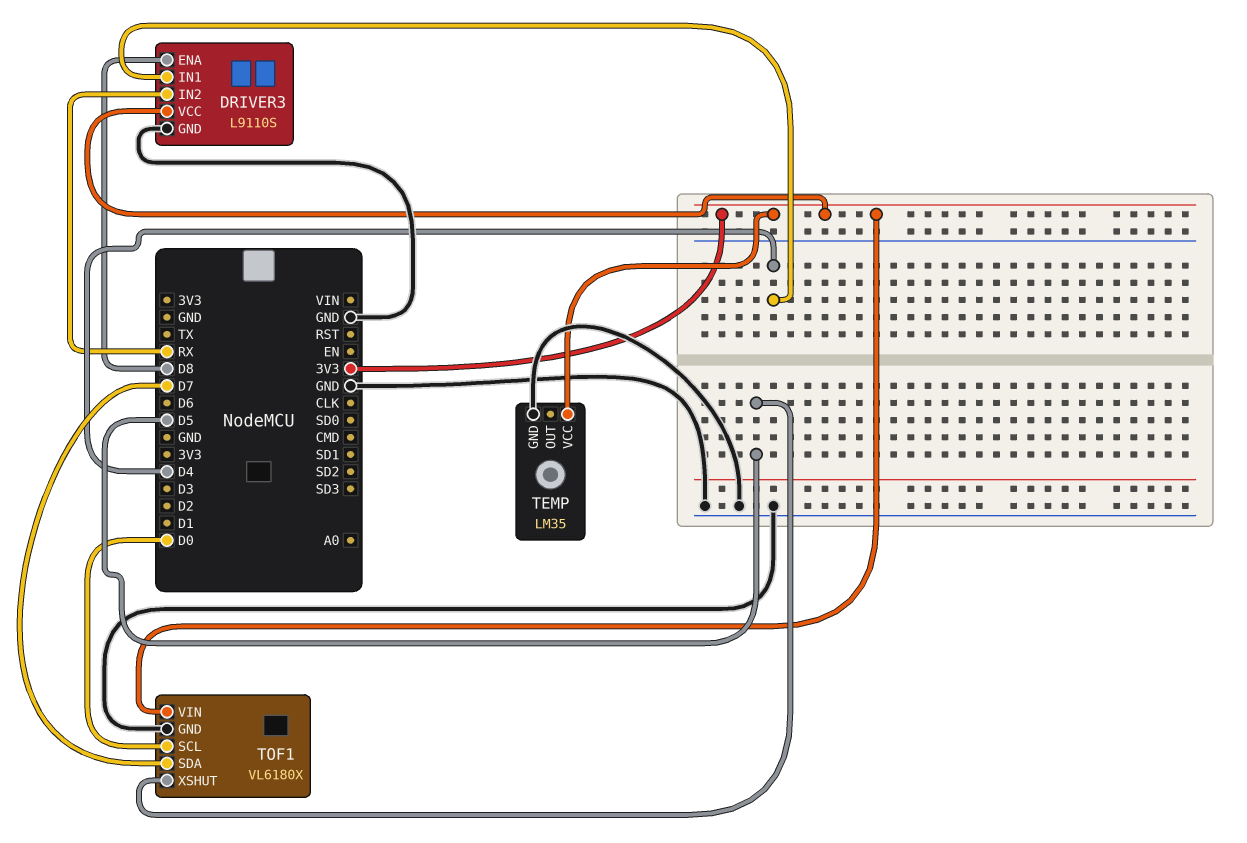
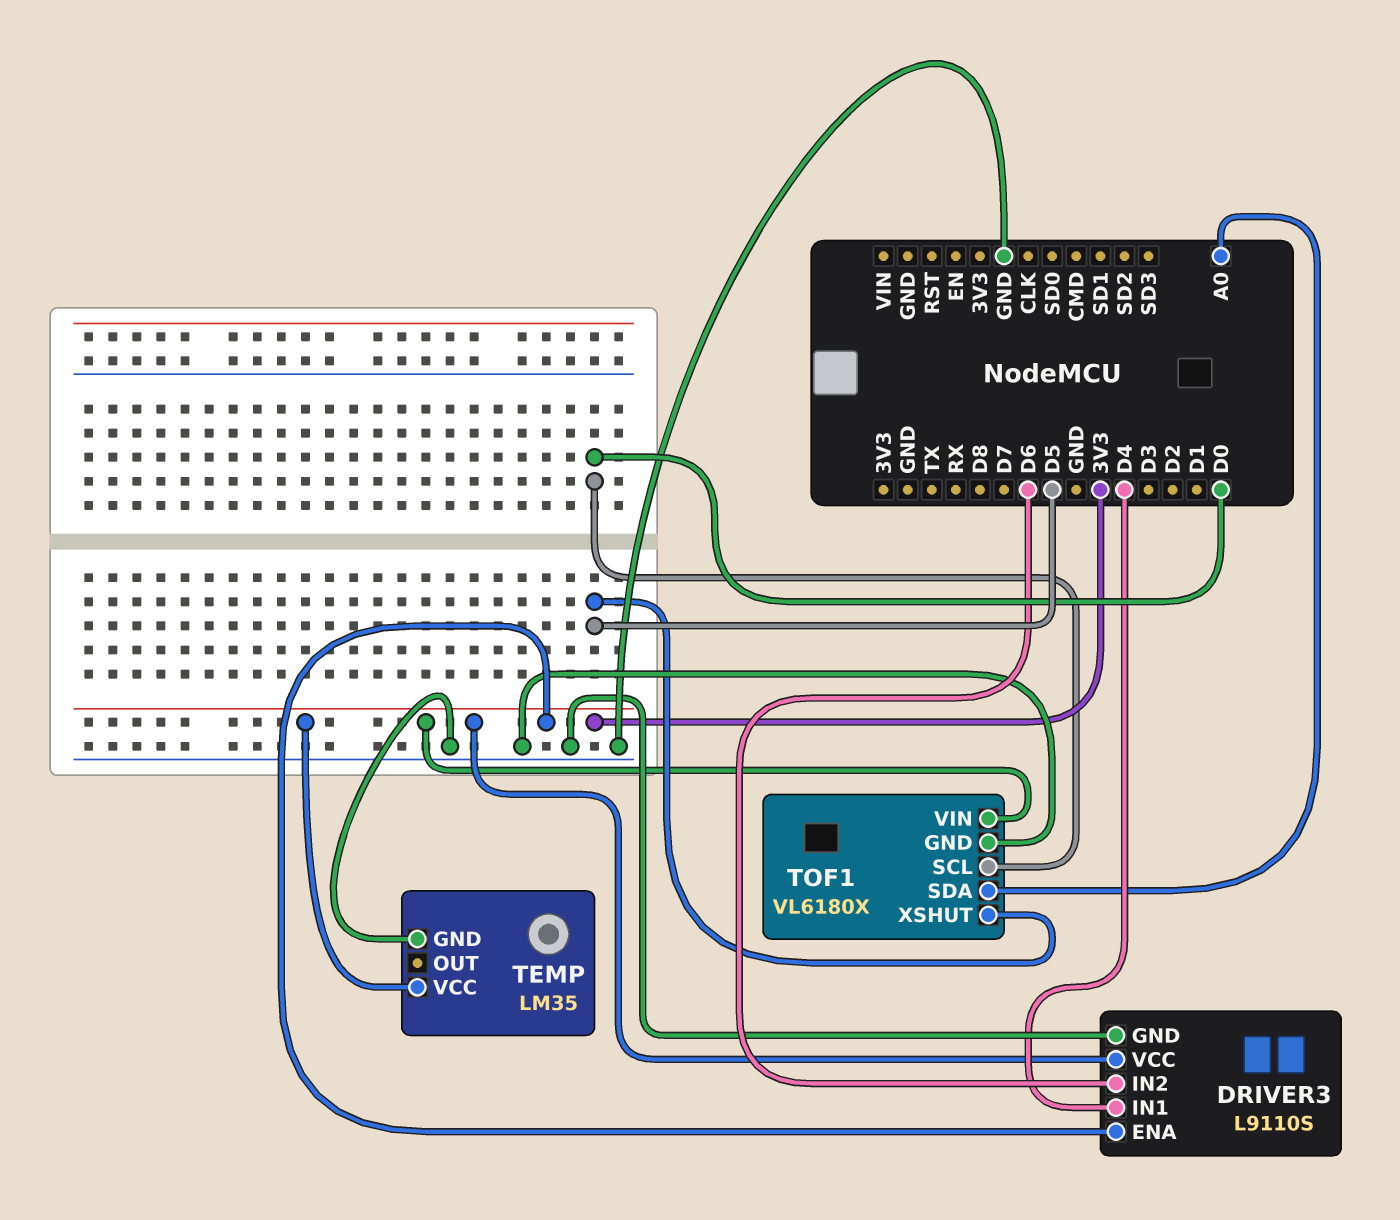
DRIVER3 pin ENA: D8 -> 3V3
DRIVER3 pin IN2: RX -> D6
TOF1 pin SDA: D7 -> A0

